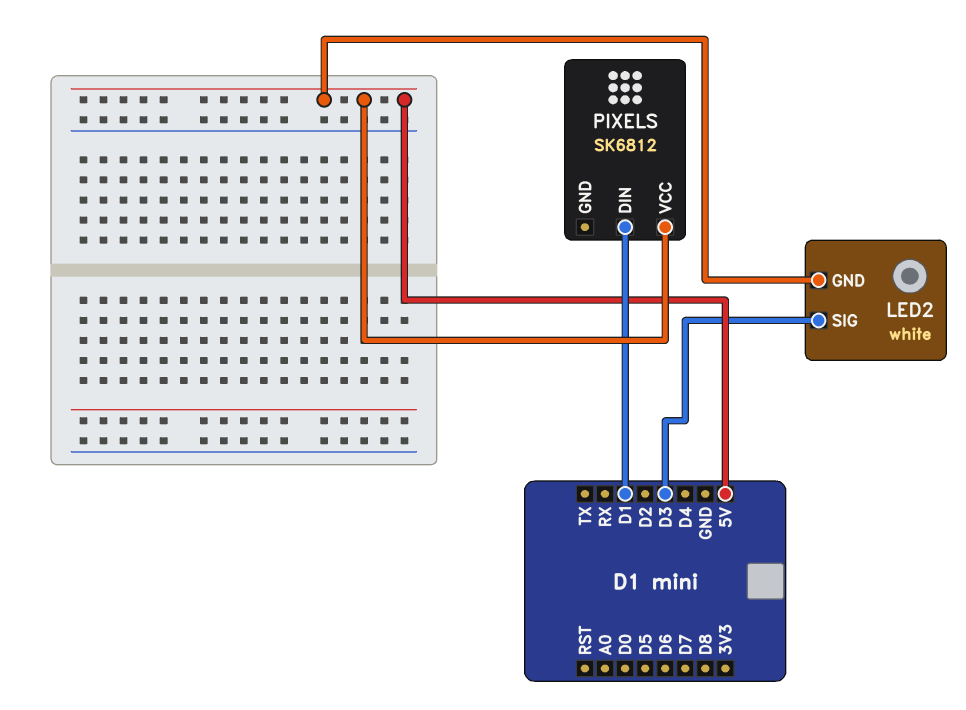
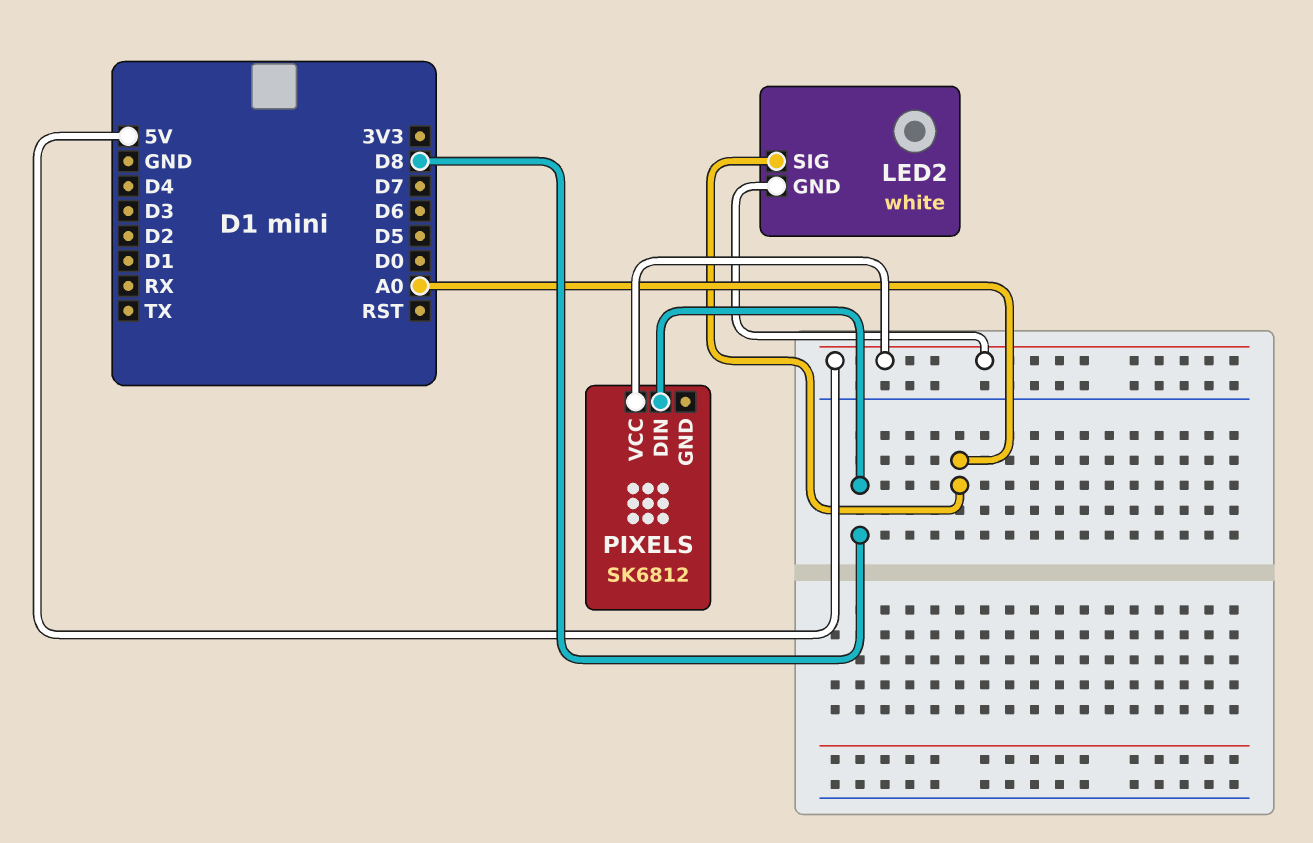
LED2 pin SIG: D3 -> A0
PIXELS pin DIN: D1 -> D8

